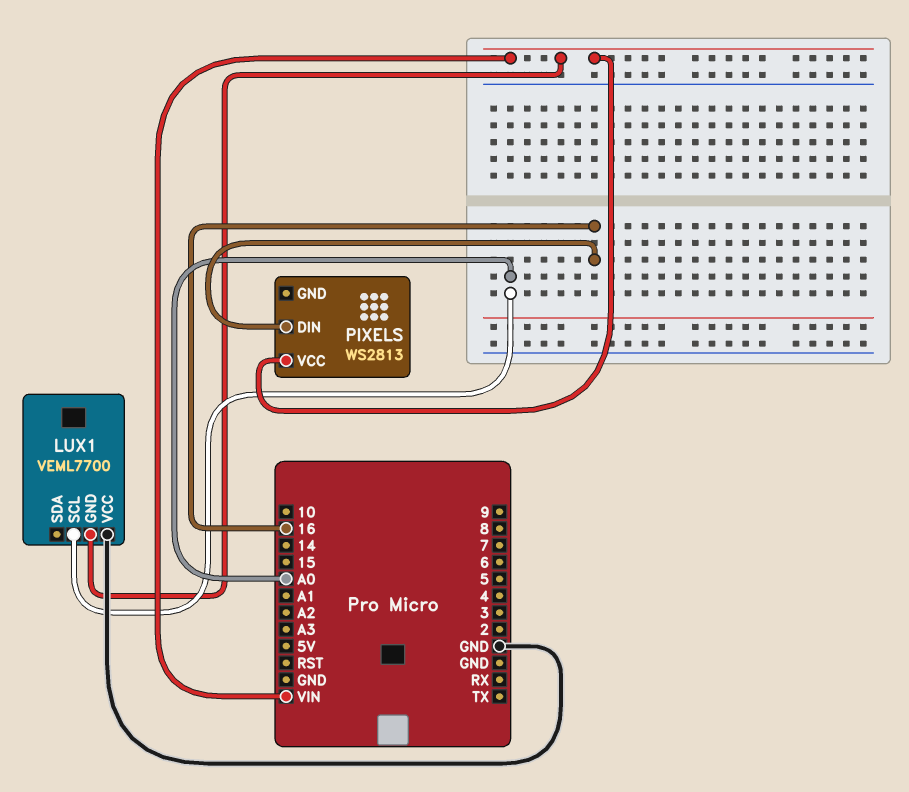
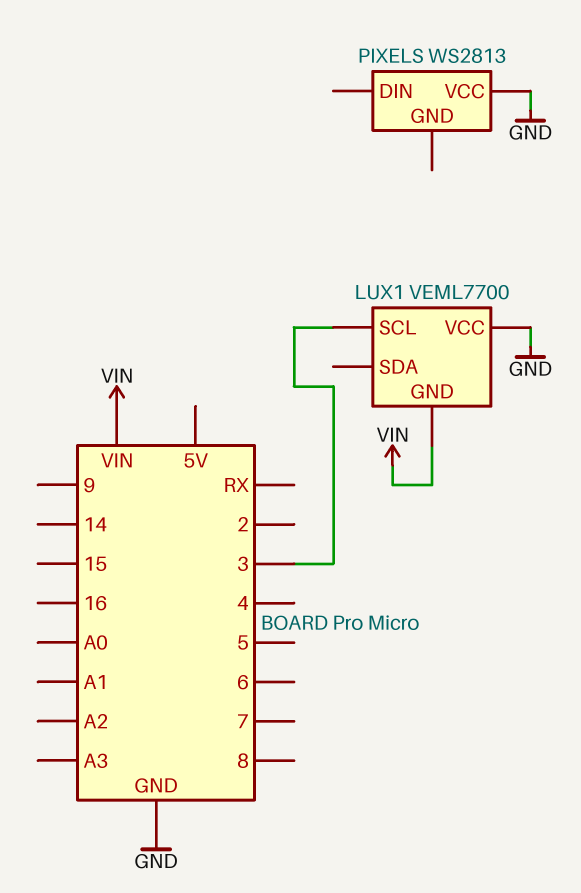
LUX1 pin SCL: A0 -> 3
PIXELS pin DIN: 16 -> none
PIXELS pin VCC: VIN -> GND

